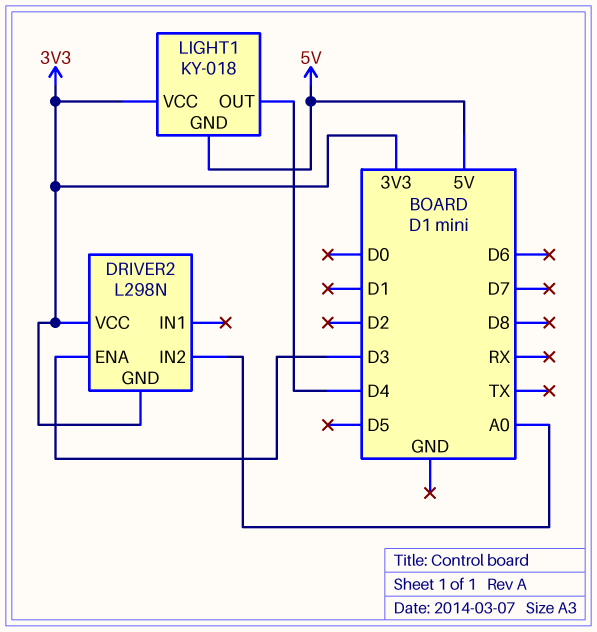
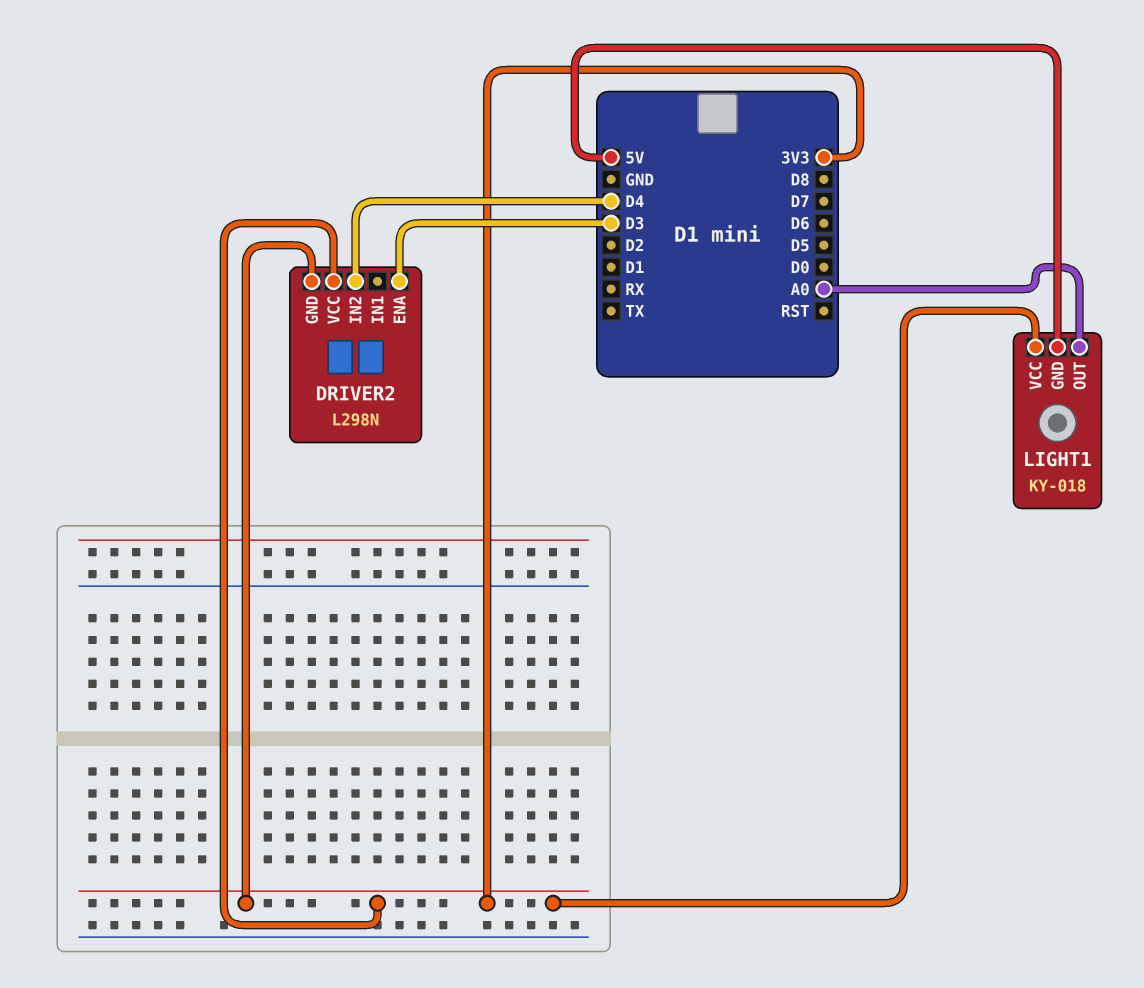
DRIVER2 pin IN2: A0 -> D4
LIGHT1 pin OUT: D4 -> A0

